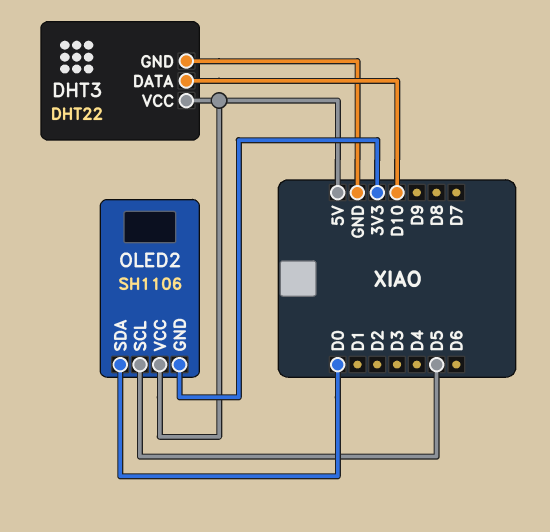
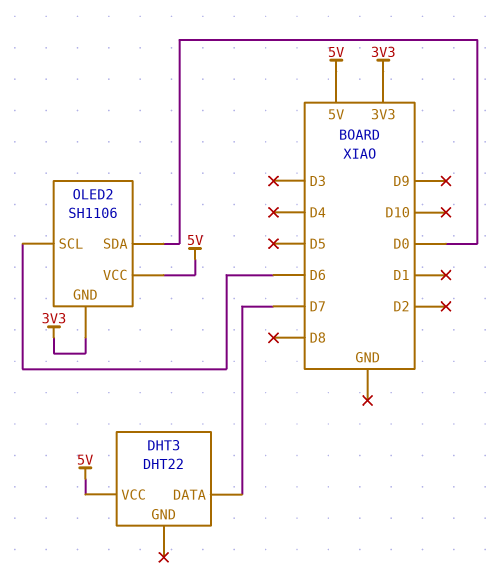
DHT3 pin DATA: D10 -> D7
DHT3 pin GND: GND -> none
OLED2 pin SCL: D5 -> D6

